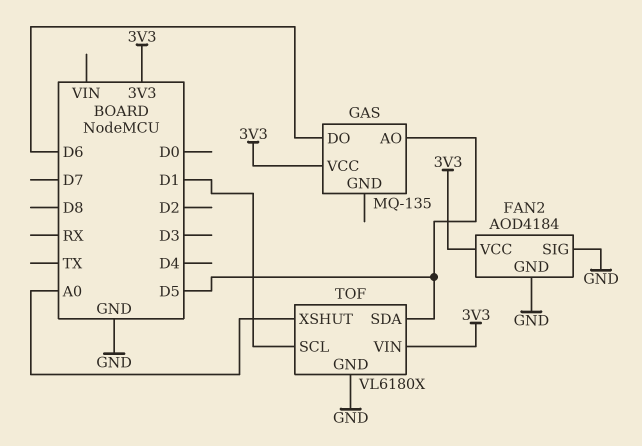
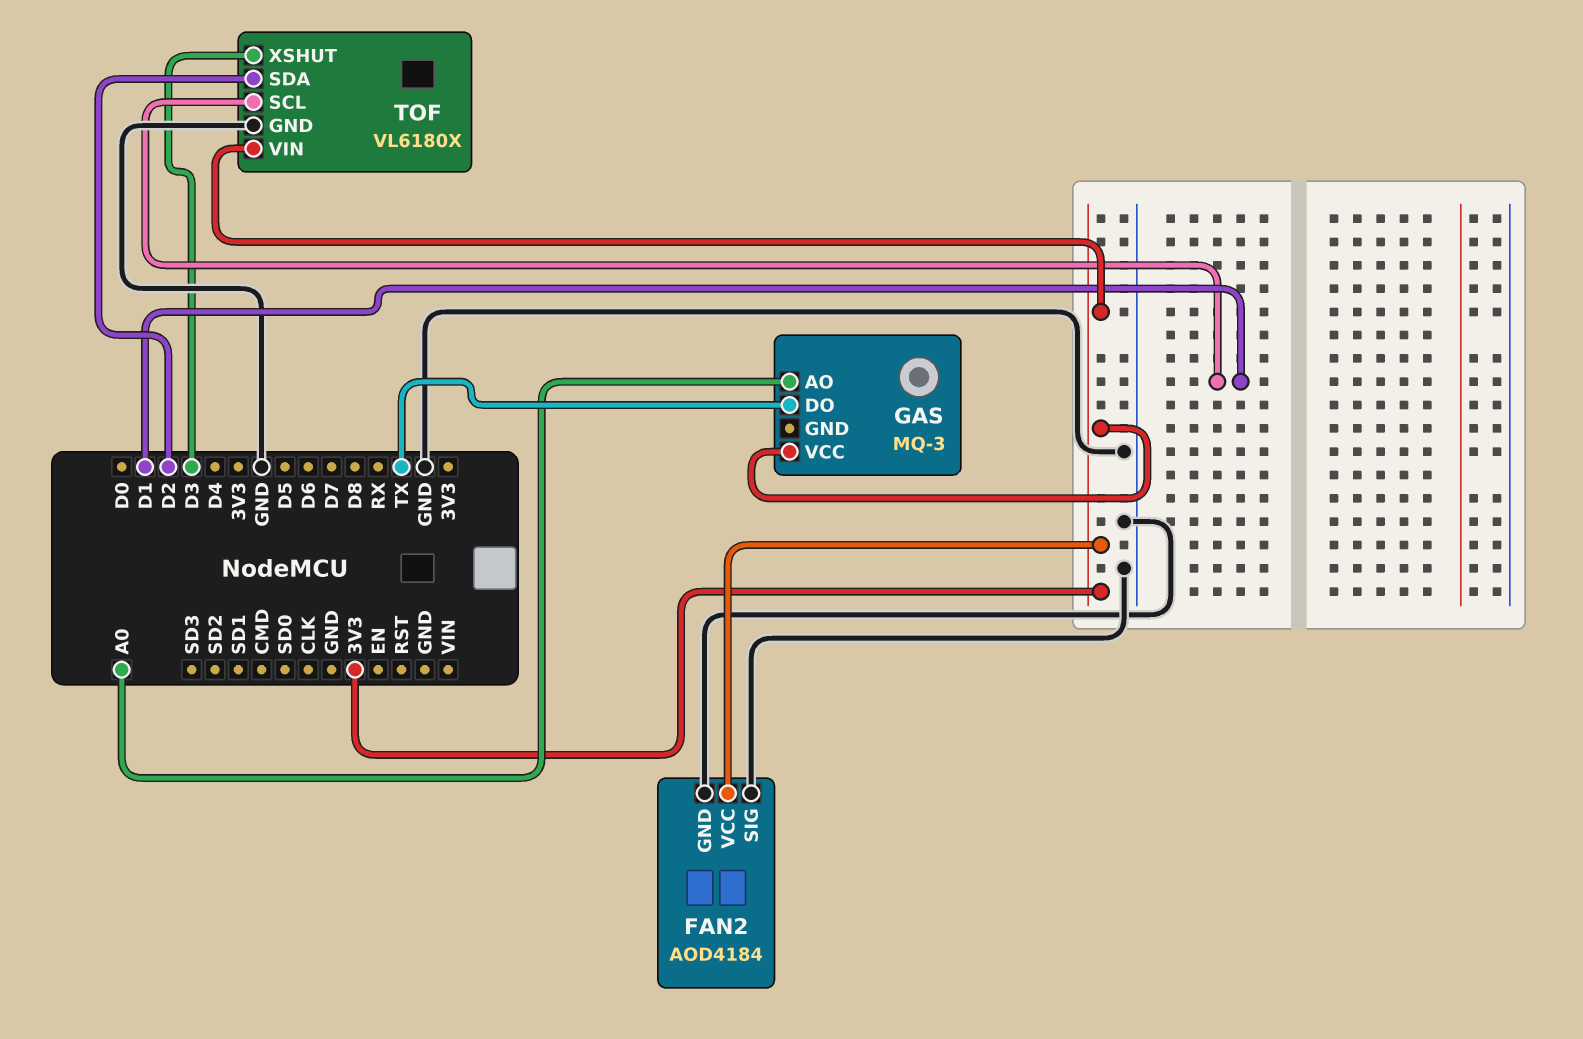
GAS: MQ-135 -> MQ-3
GAS pin AO: D5 -> A0
GAS pin DO: D6 -> TX
TOF pin SDA: D5 -> D2
TOF pin XSHUT: A0 -> D3

